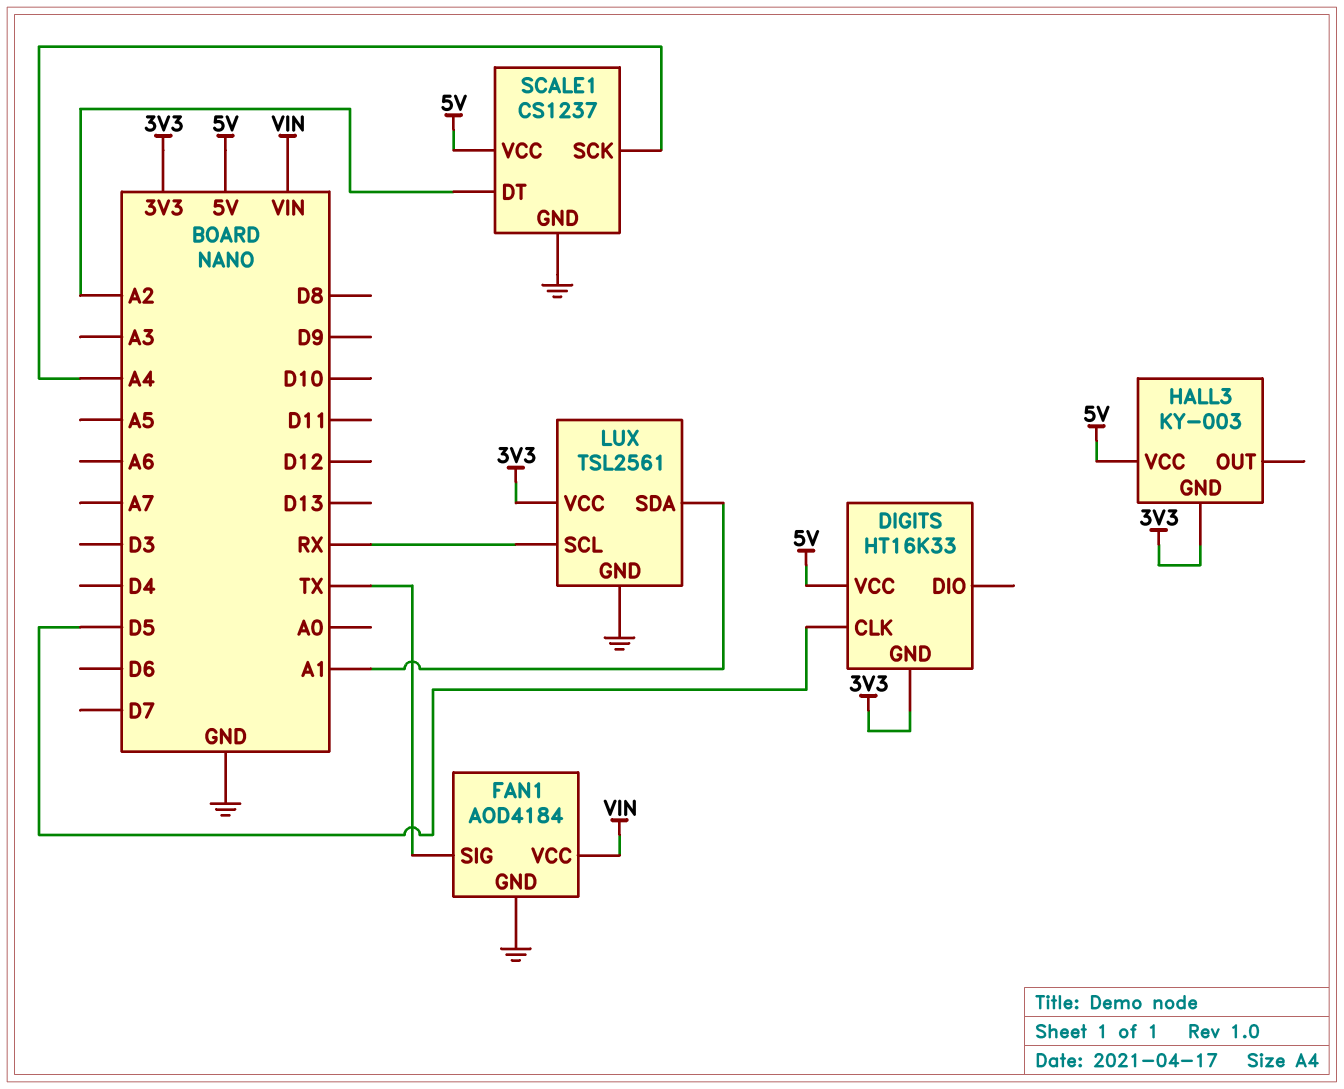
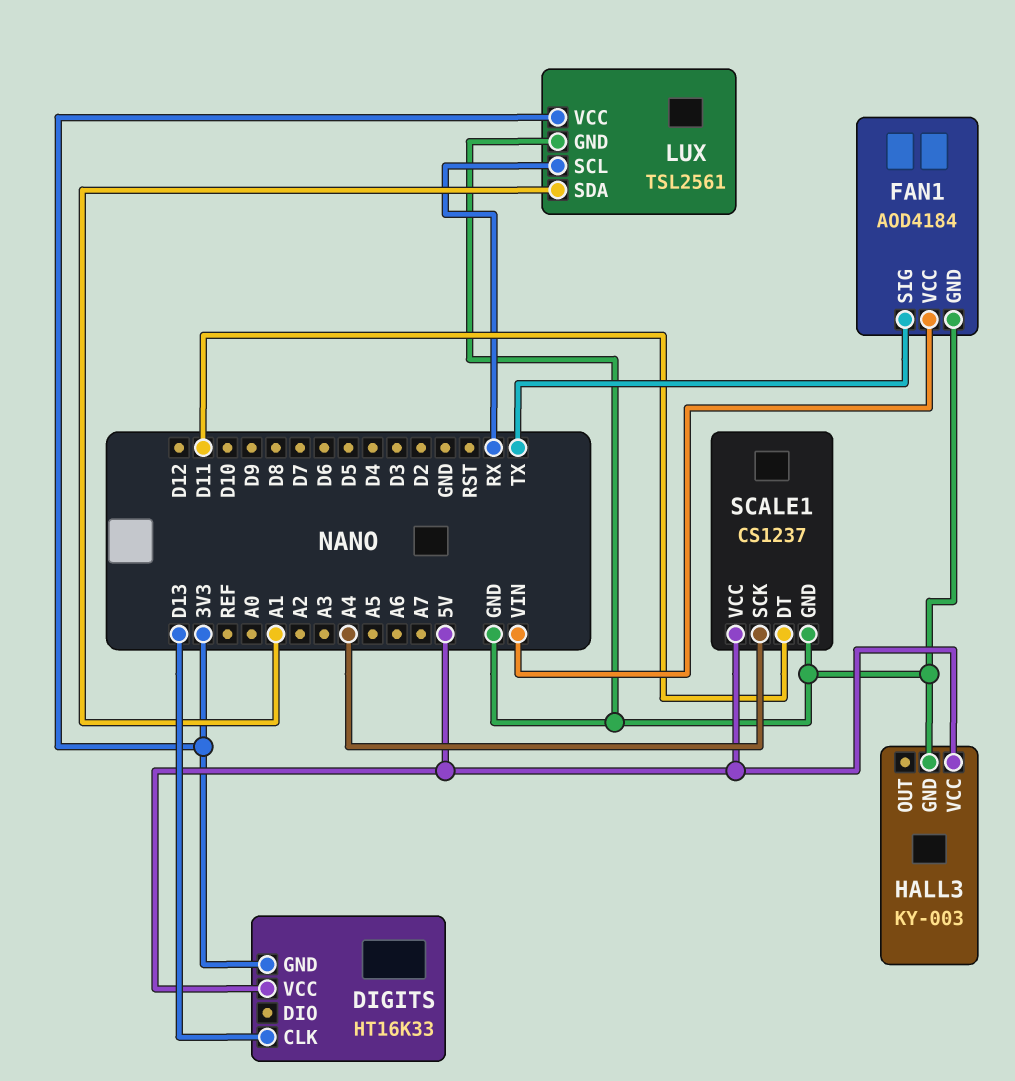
DIGITS pin CLK: D5 -> D13
HALL3 pin GND: 3V3 -> GND
SCALE1 pin DT: A2 -> D11

